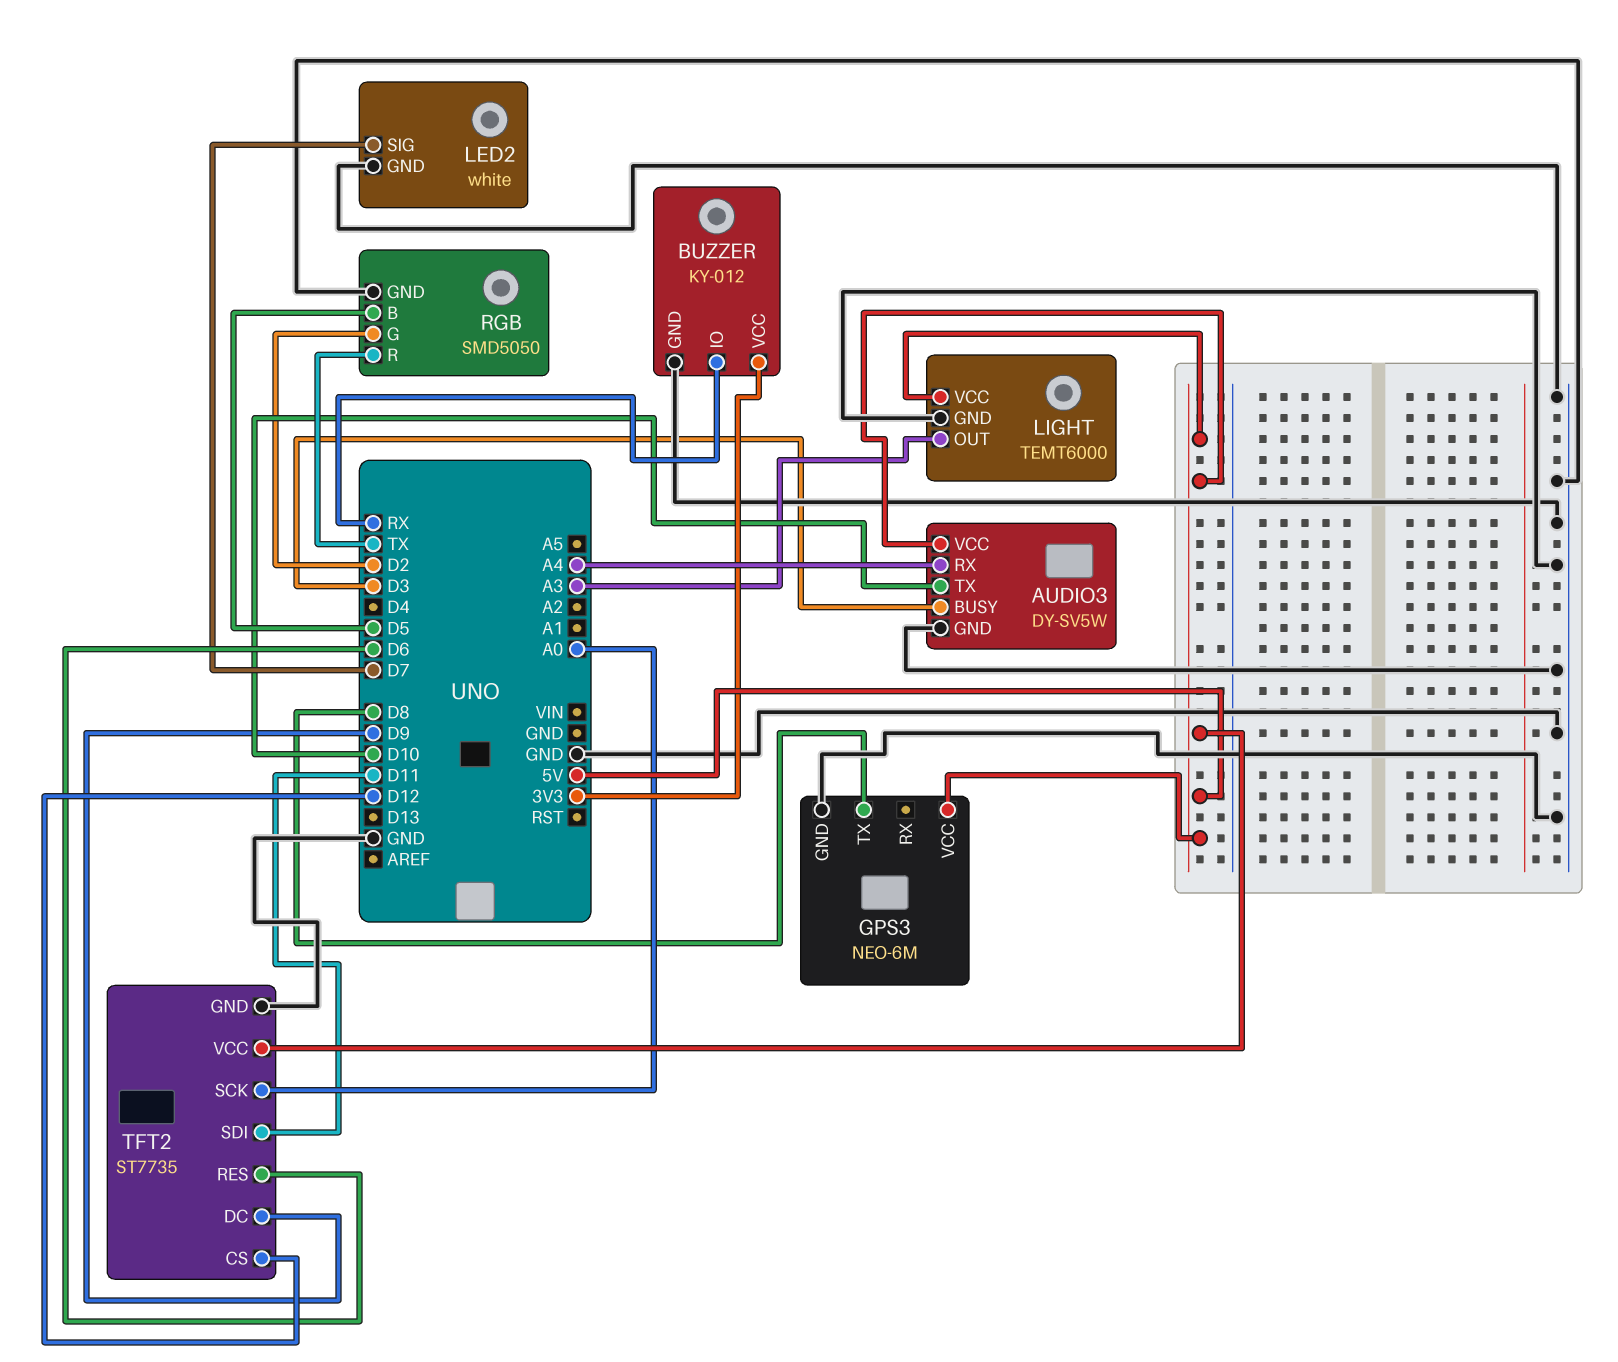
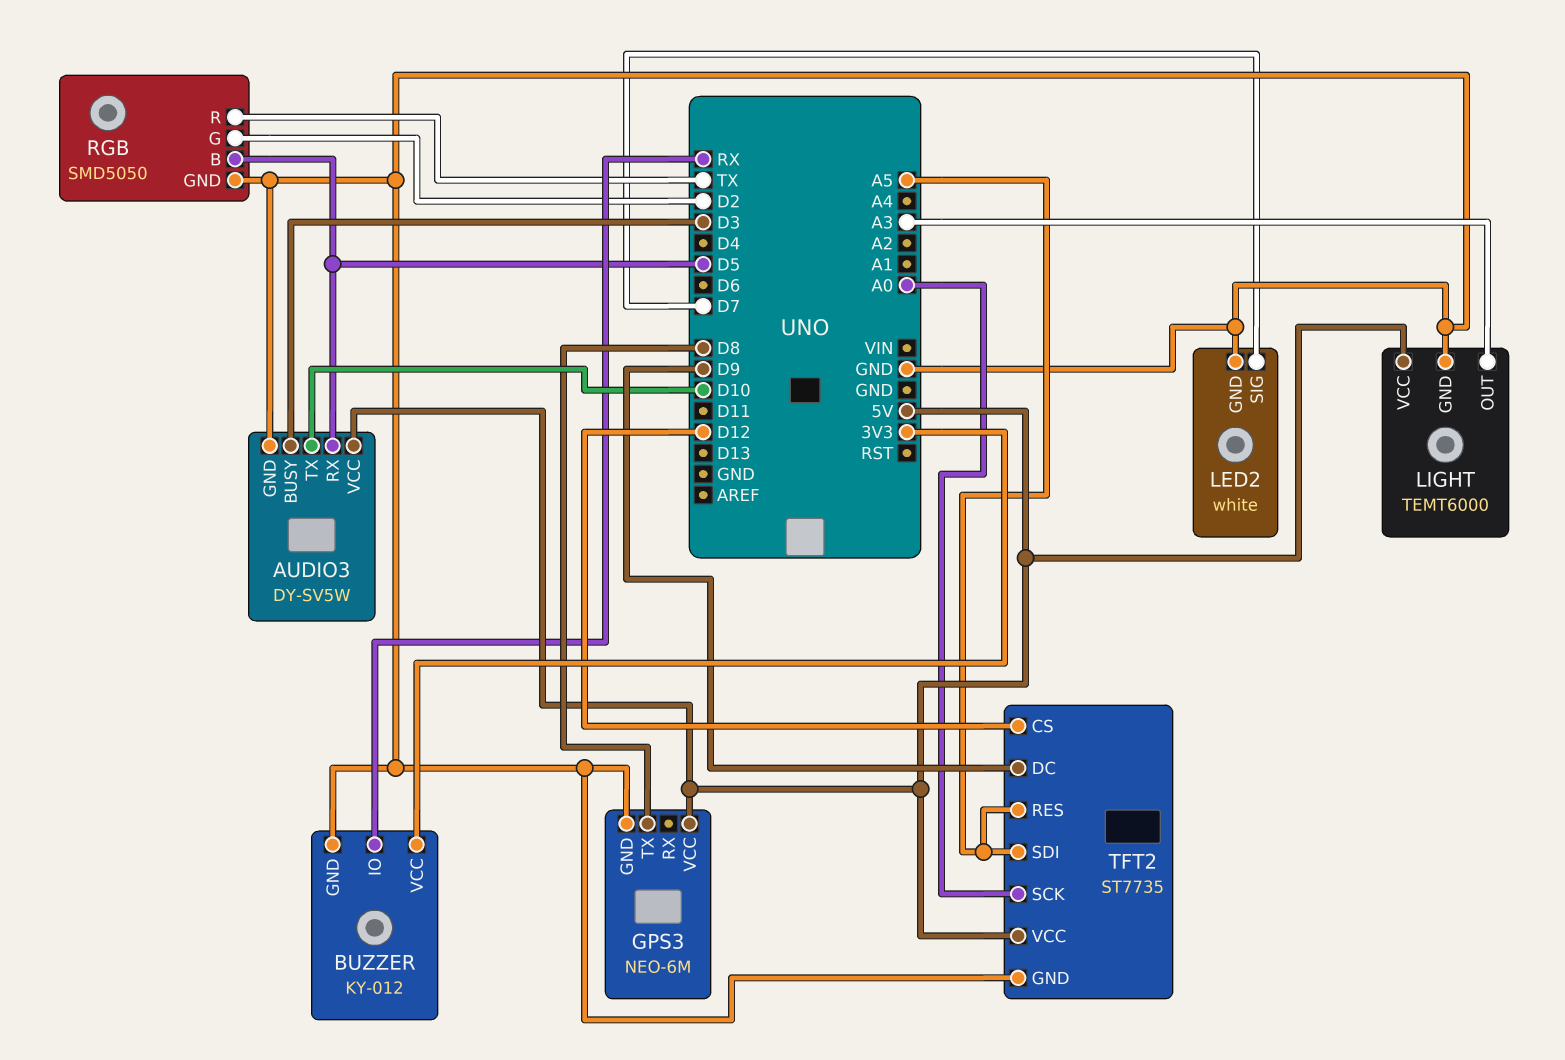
AUDIO3 pin RX: A4 -> D5
TFT2 pin RES: D6 -> A5
TFT2 pin SDI: D11 -> A5

